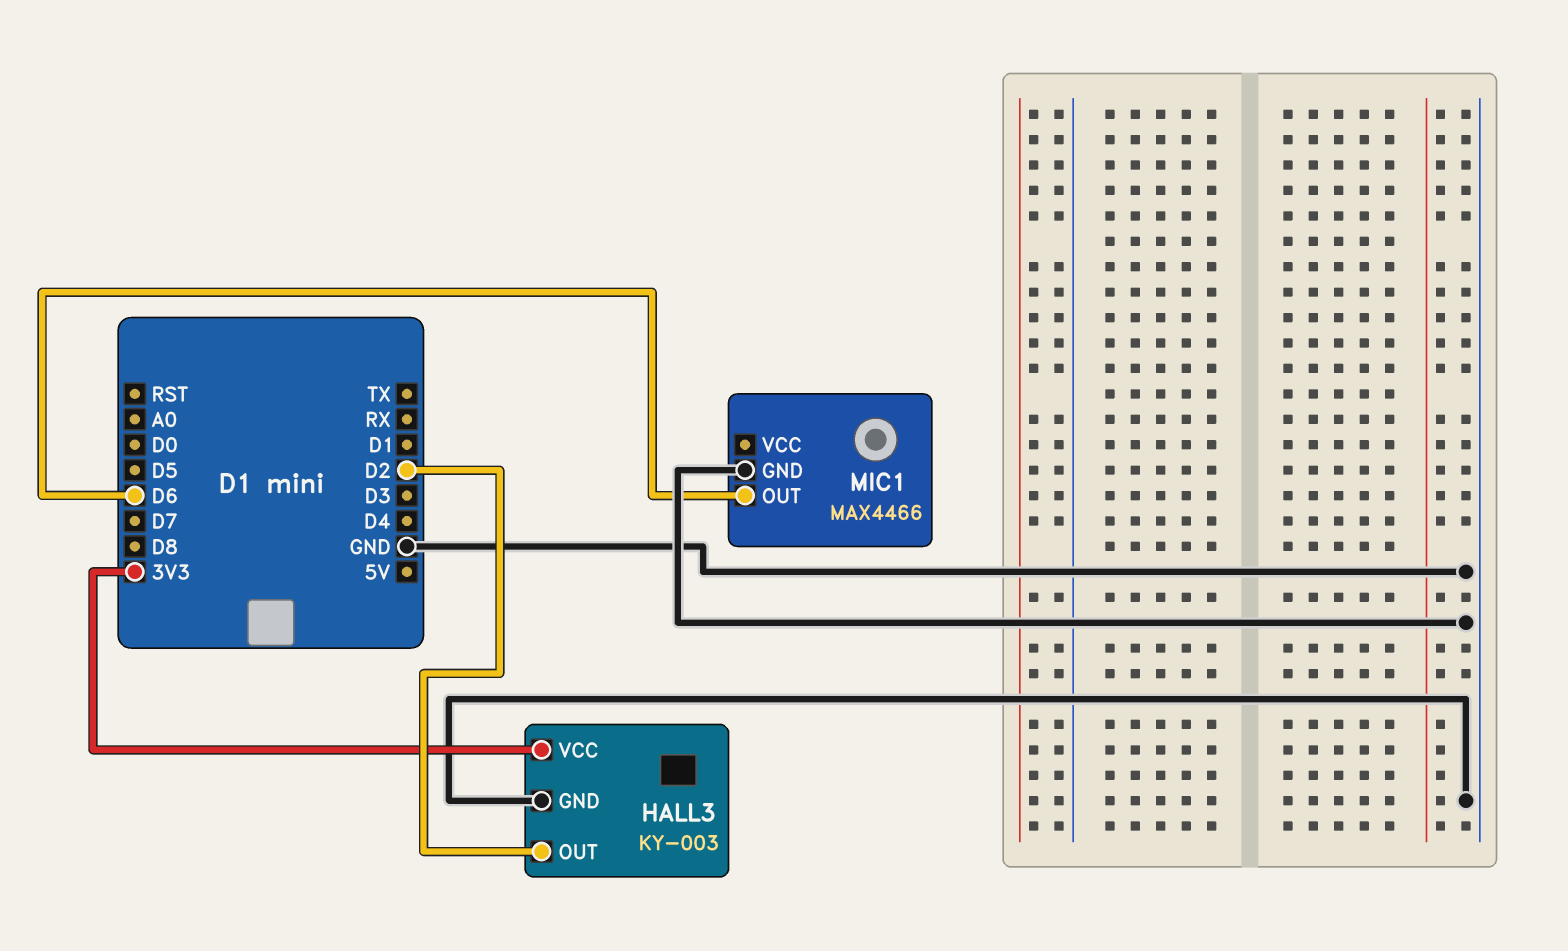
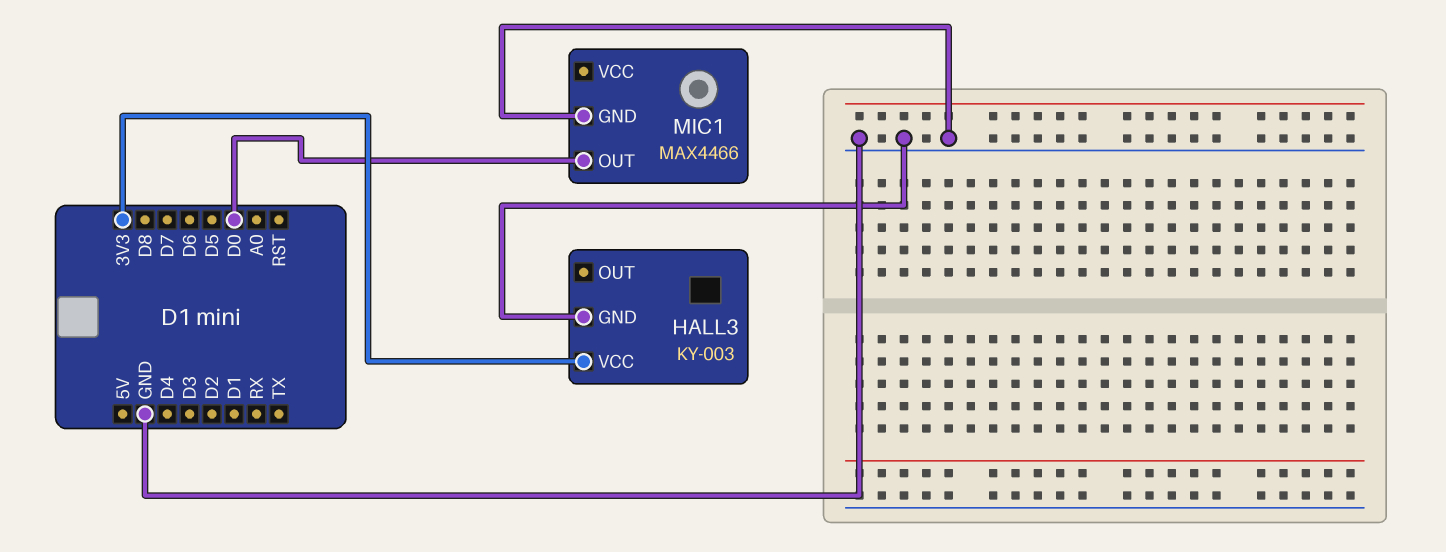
HALL3 pin OUT: D2 -> none
MIC1 pin OUT: D6 -> D0

